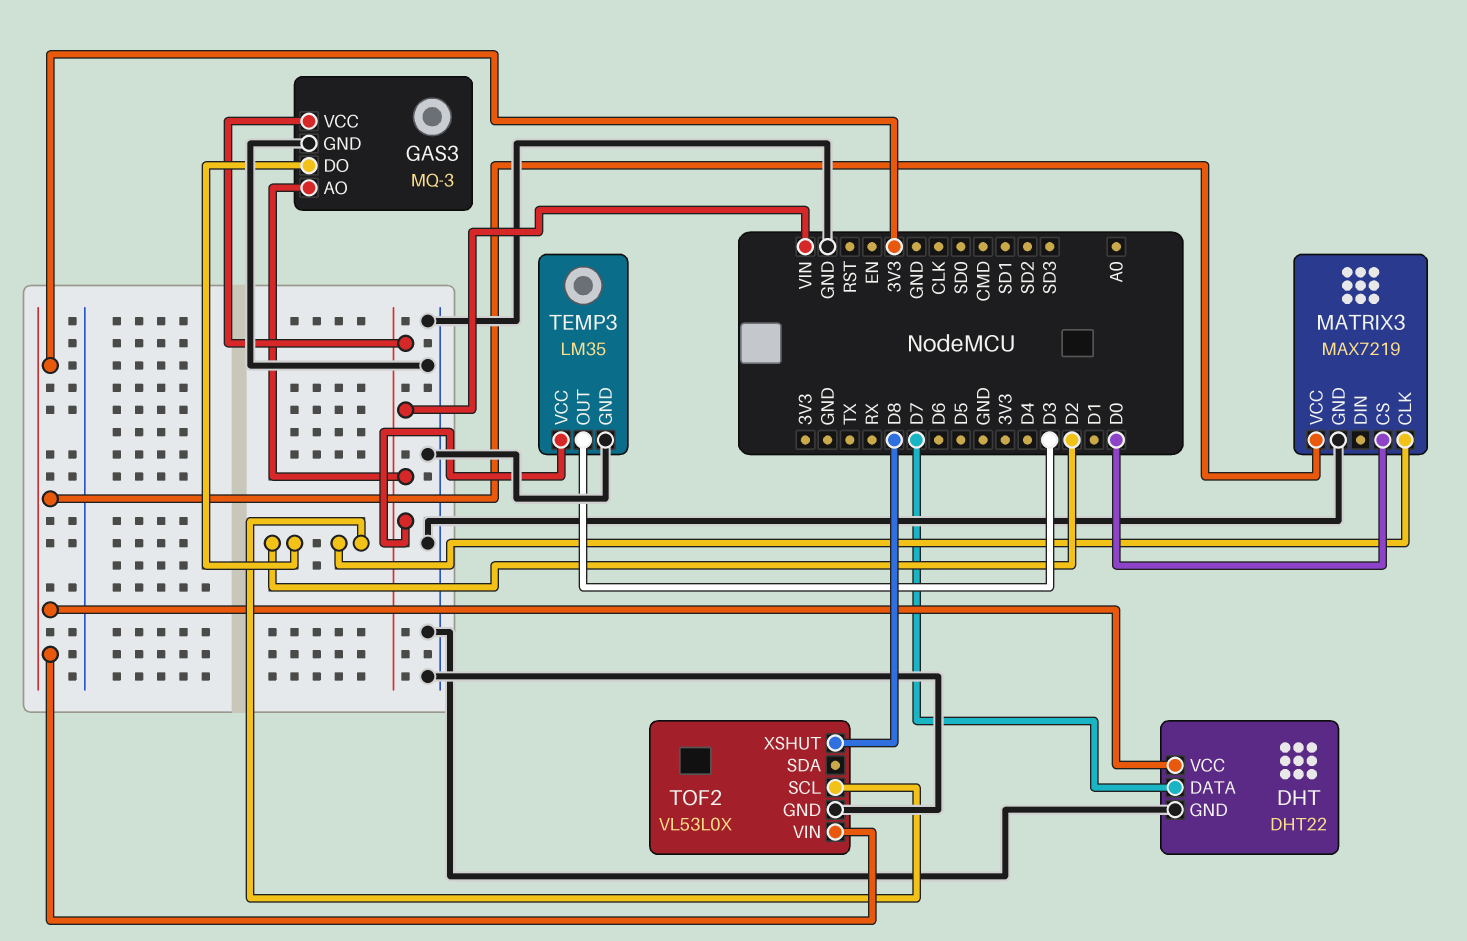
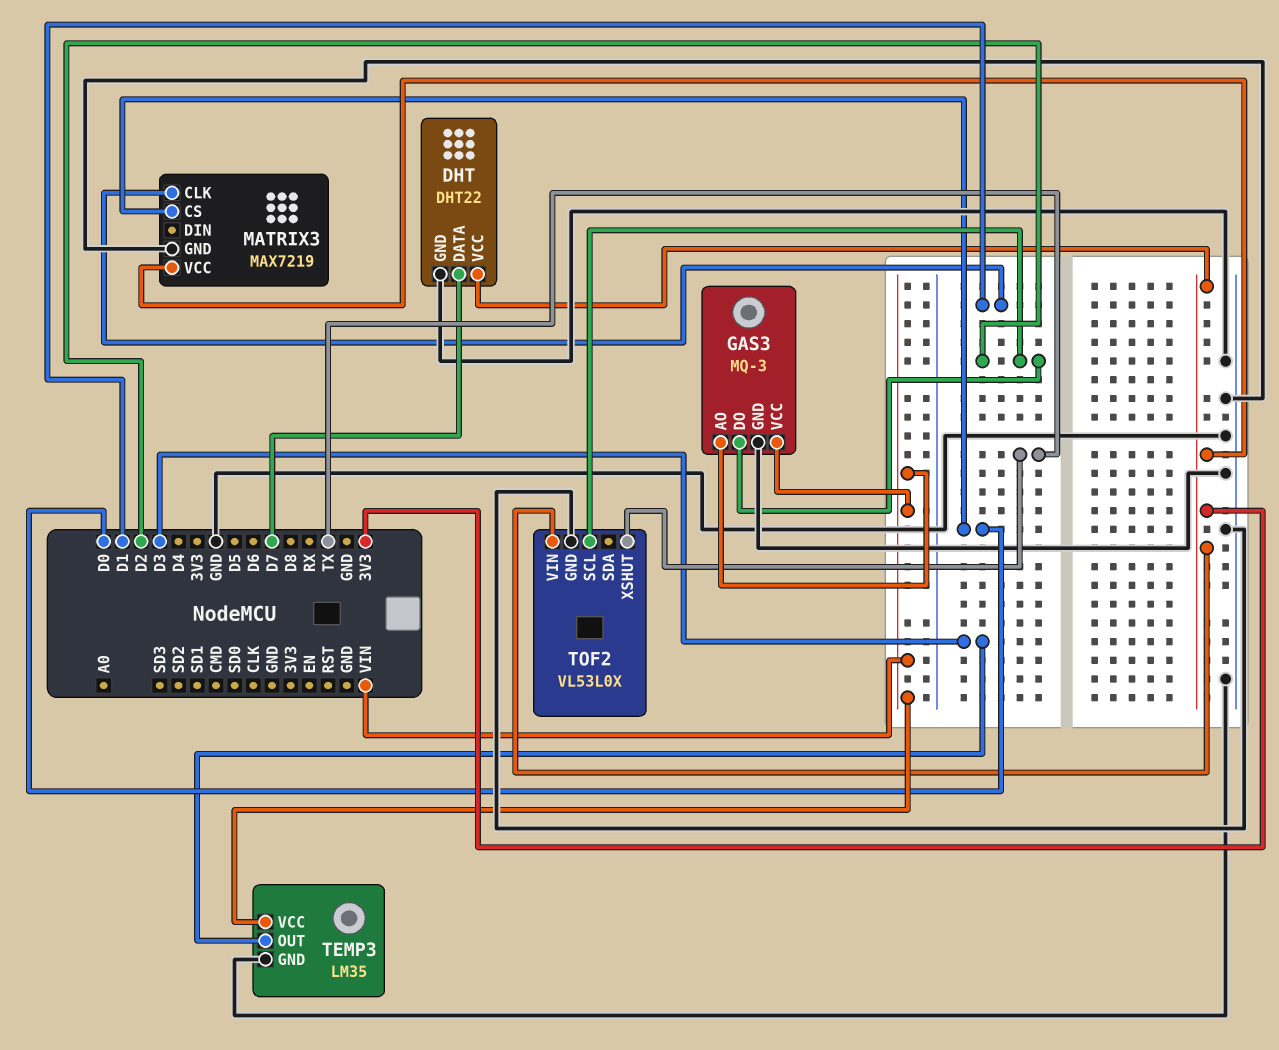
MATRIX3 pin CLK: D2 -> D1
TOF2 pin XSHUT: D8 -> TX

